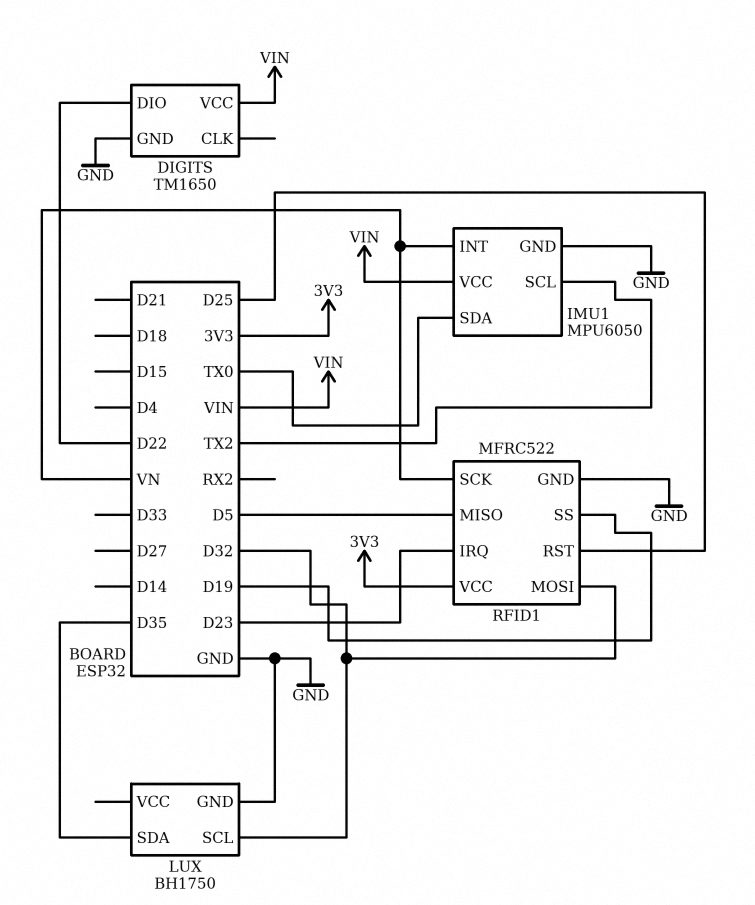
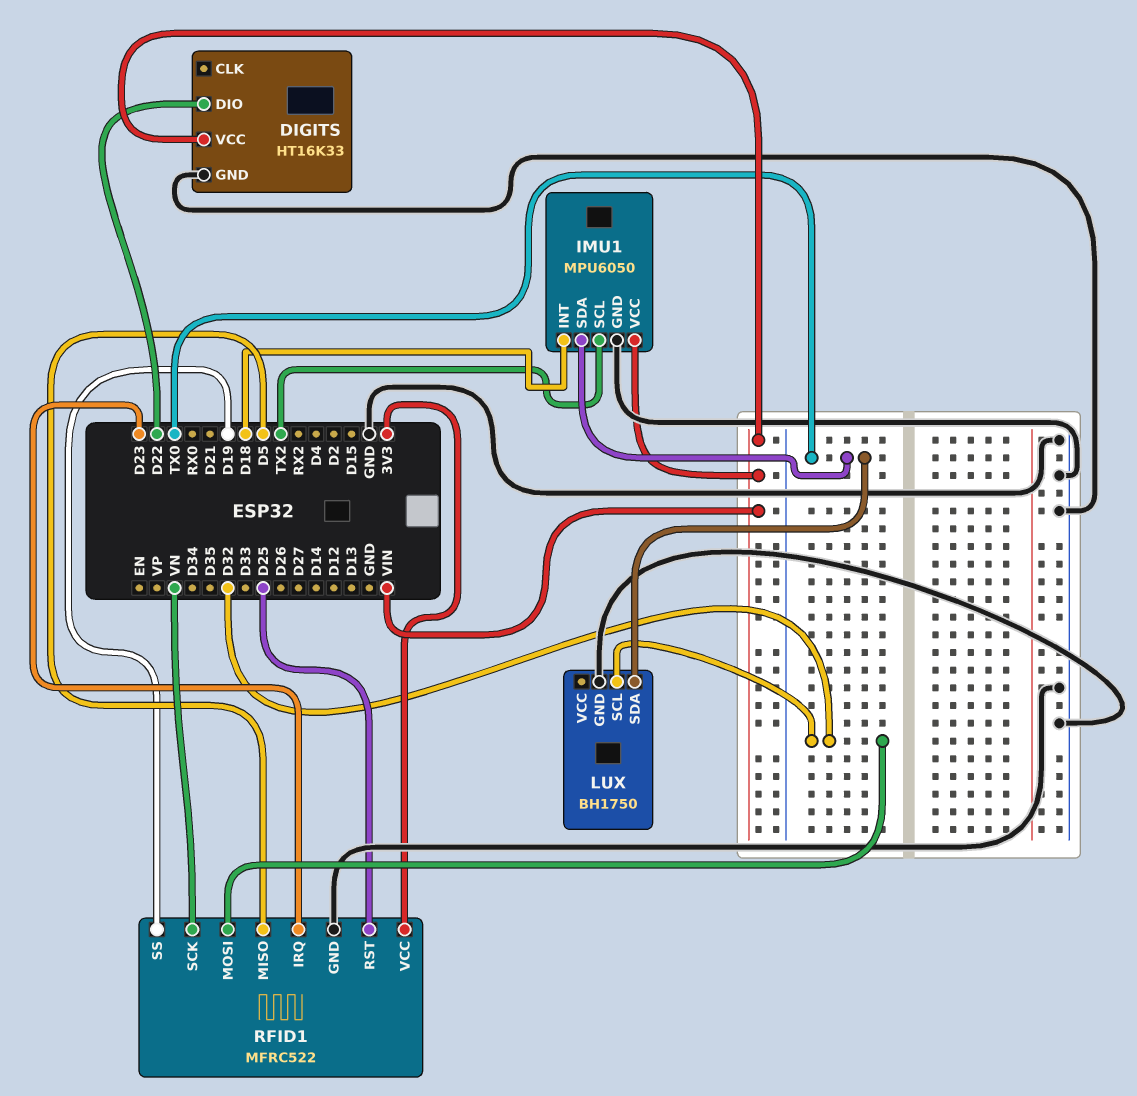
DIGITS: TM1650 -> HT16K33
IMU1 pin INT: VN -> D18
LUX pin SDA: D35 -> TX0

